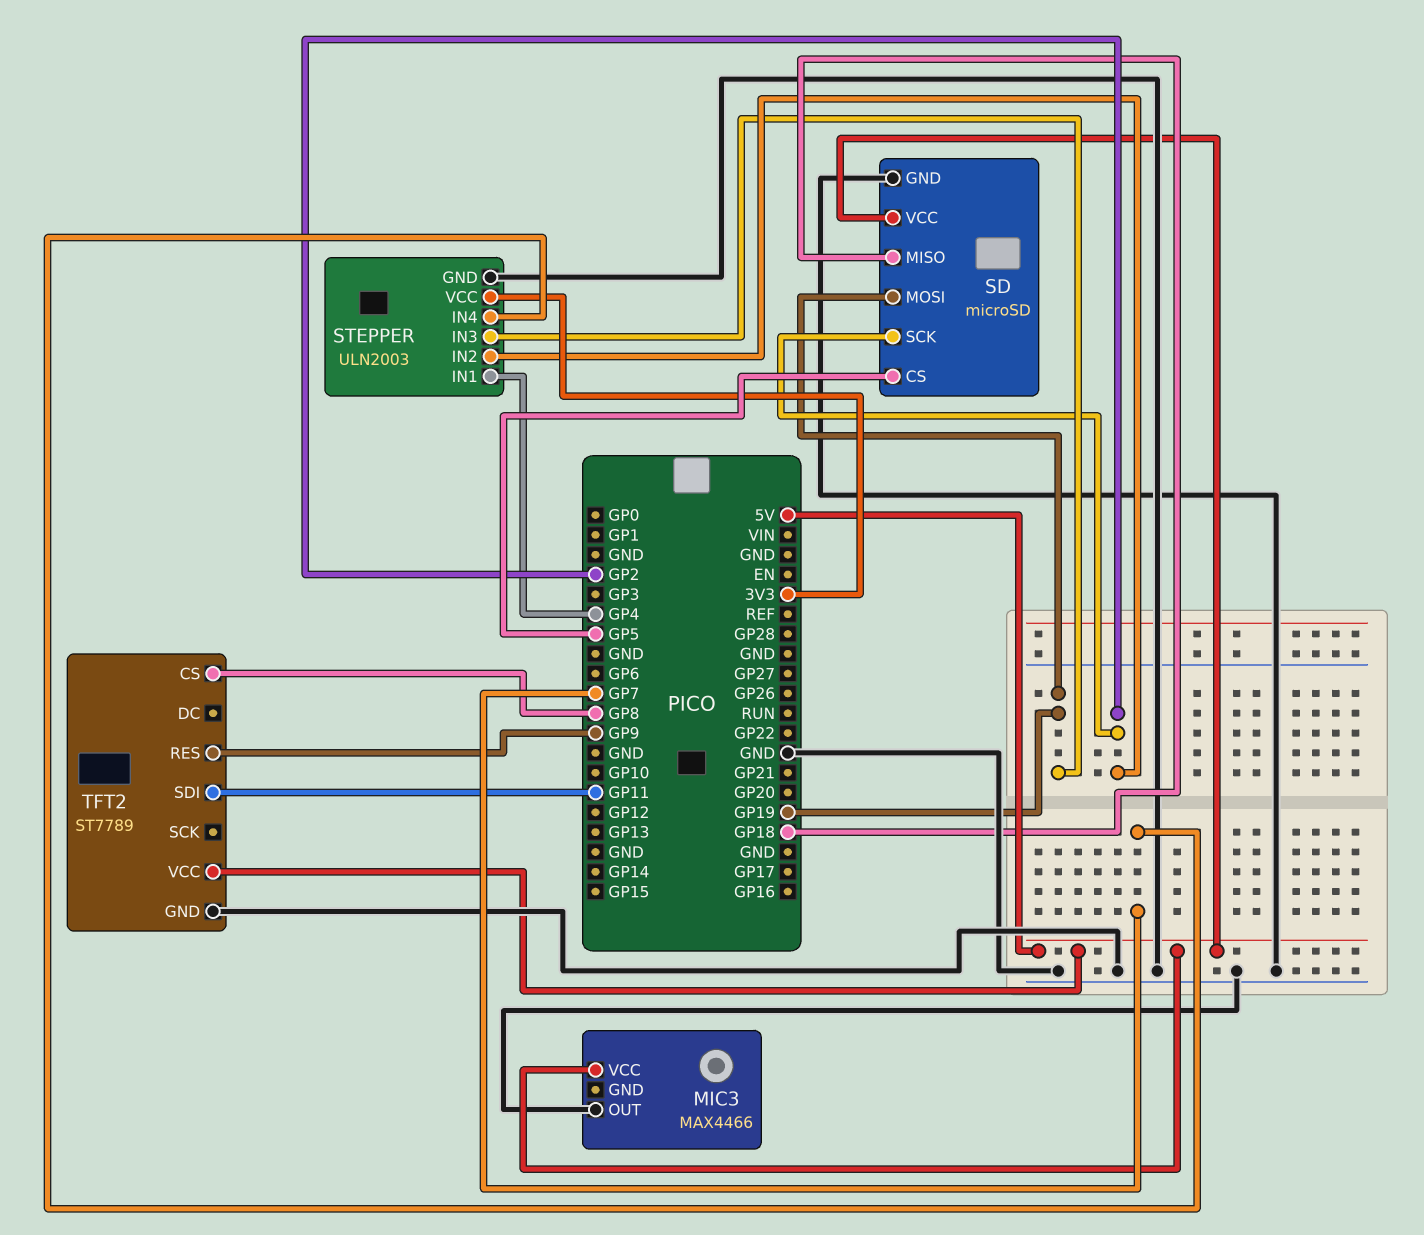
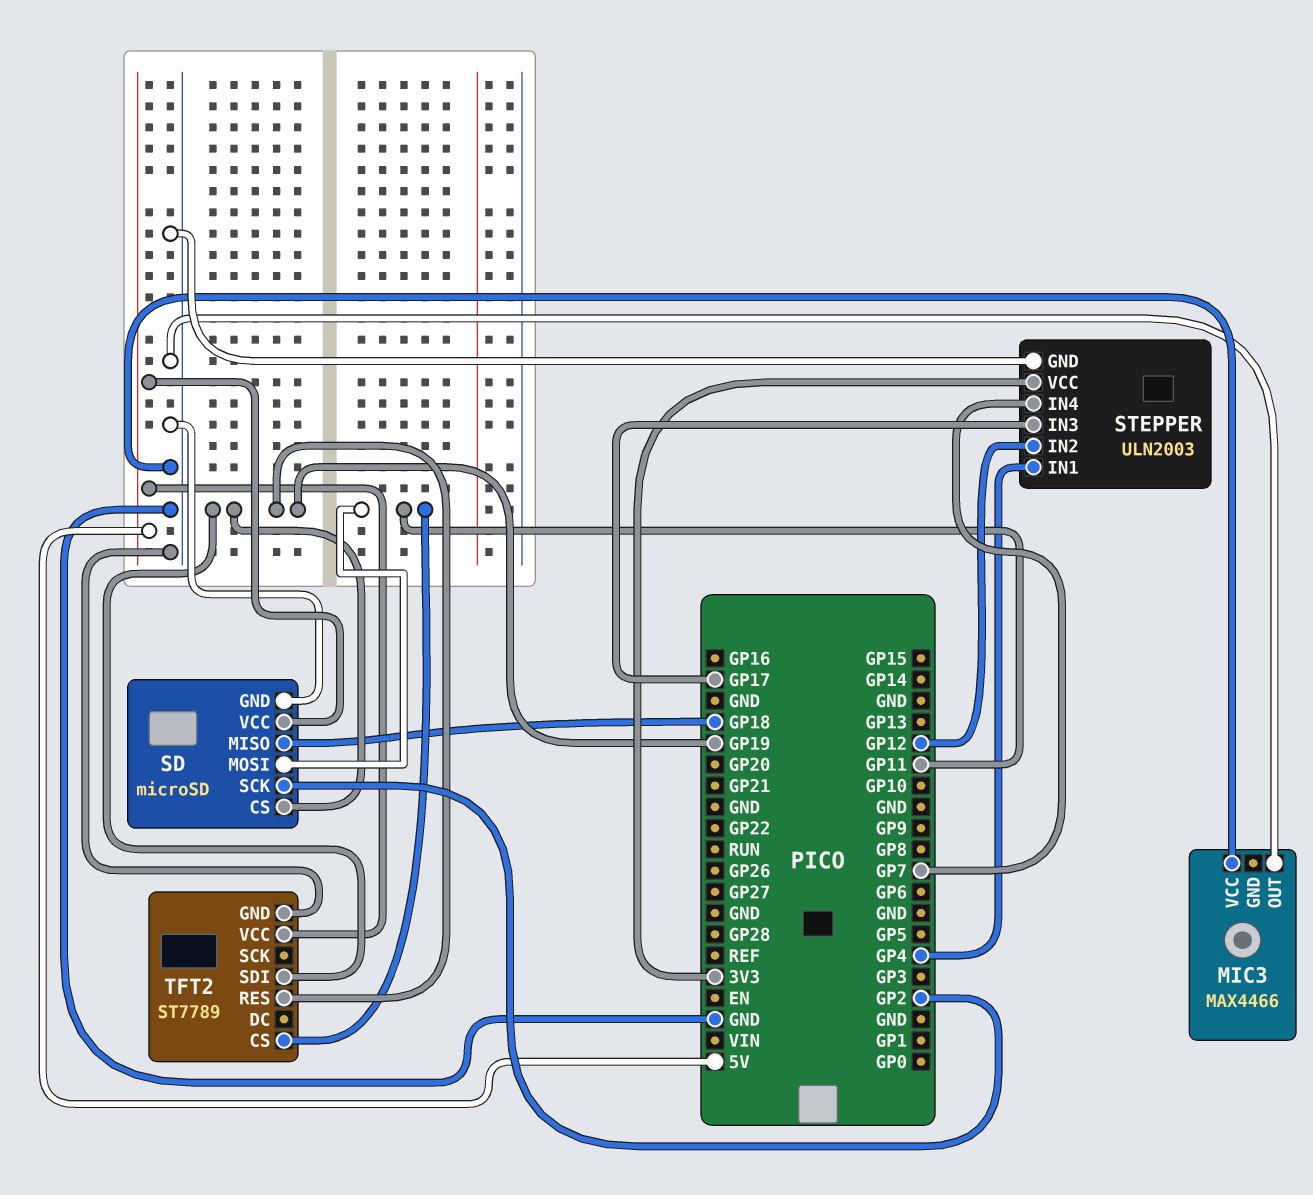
MIC3 pin VCC: 5V -> GND
SD pin CS: GP5 -> GP19
SD pin MOSI: GP19 -> GP11
STEPPER pin IN2: GP2 -> GP12
STEPPER pin IN3: GP19 -> GP17
TFT2 pin CS: GP8 -> GP11
TFT2 pin RES: GP9 -> GP19
TFT2 pin SDI: GP11 -> GP19

